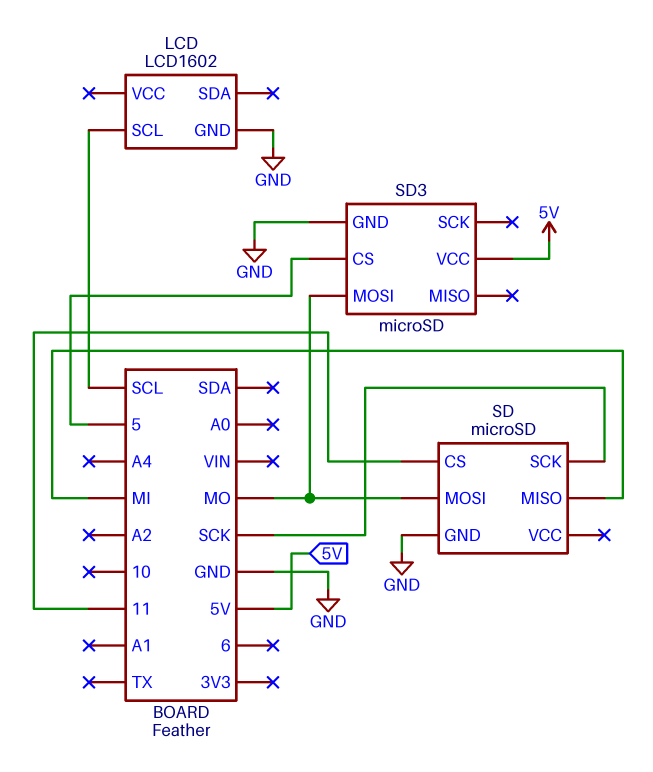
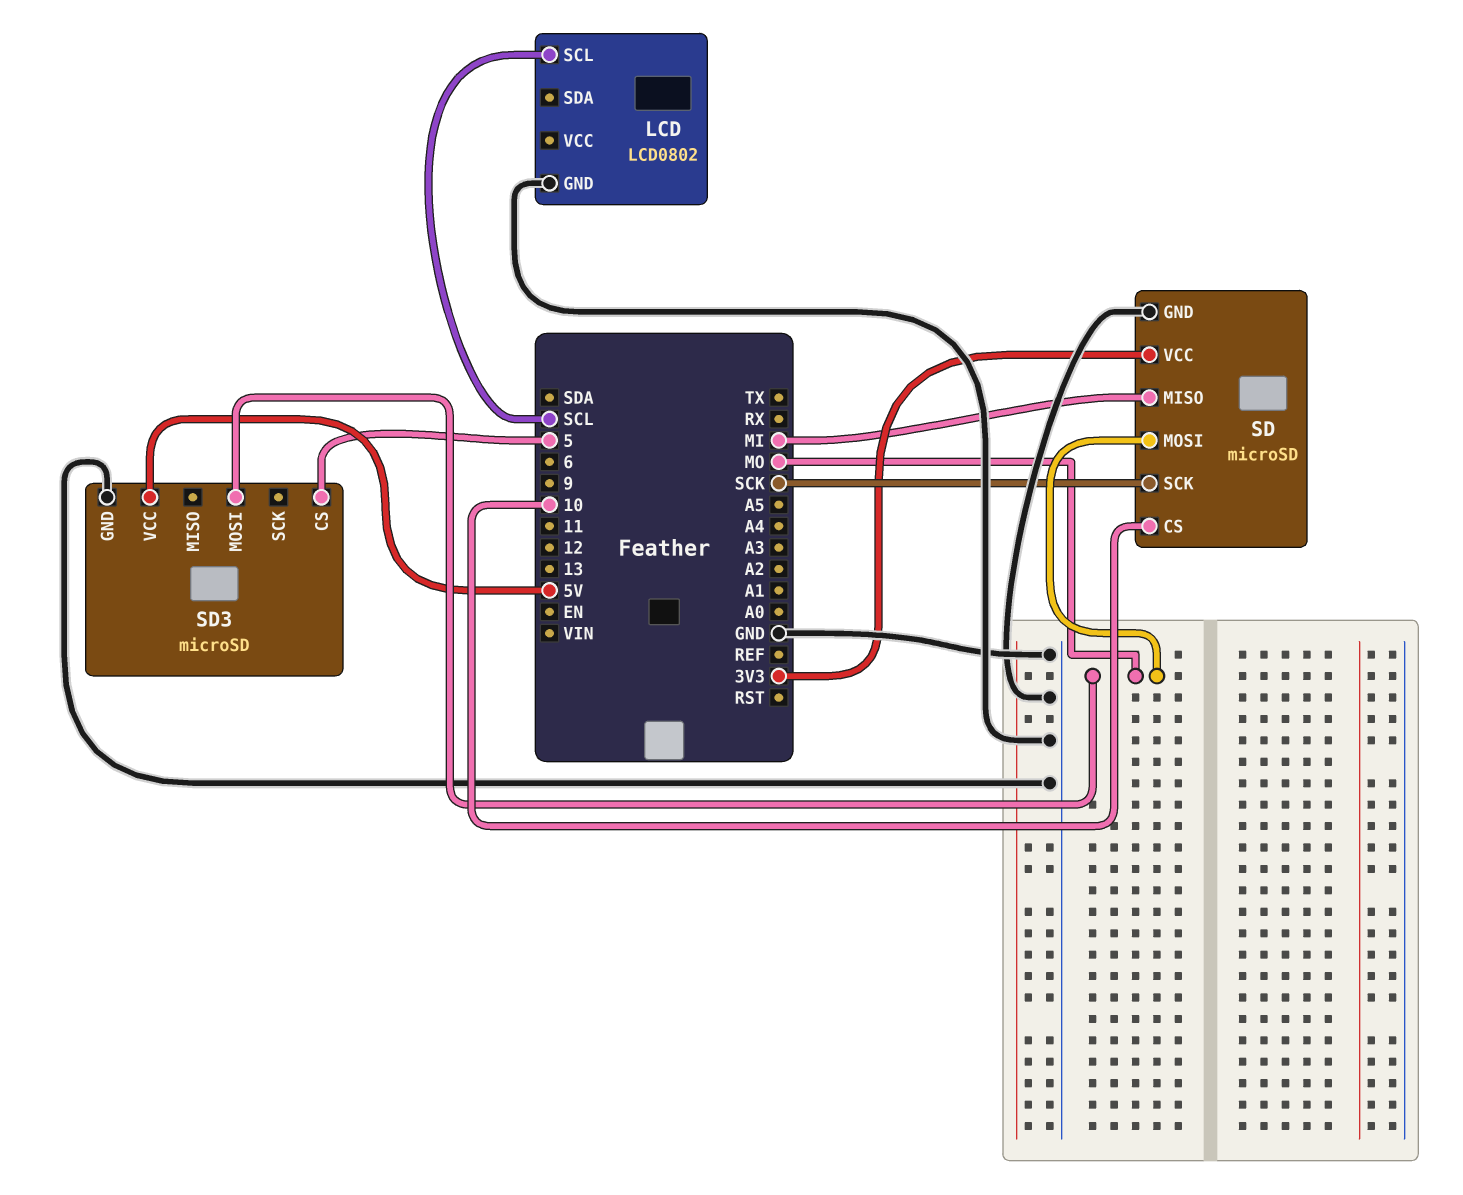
LCD: LCD1602 -> LCD0802
SD pin CS: 11 -> 10
SD pin VCC: none -> 3V3

